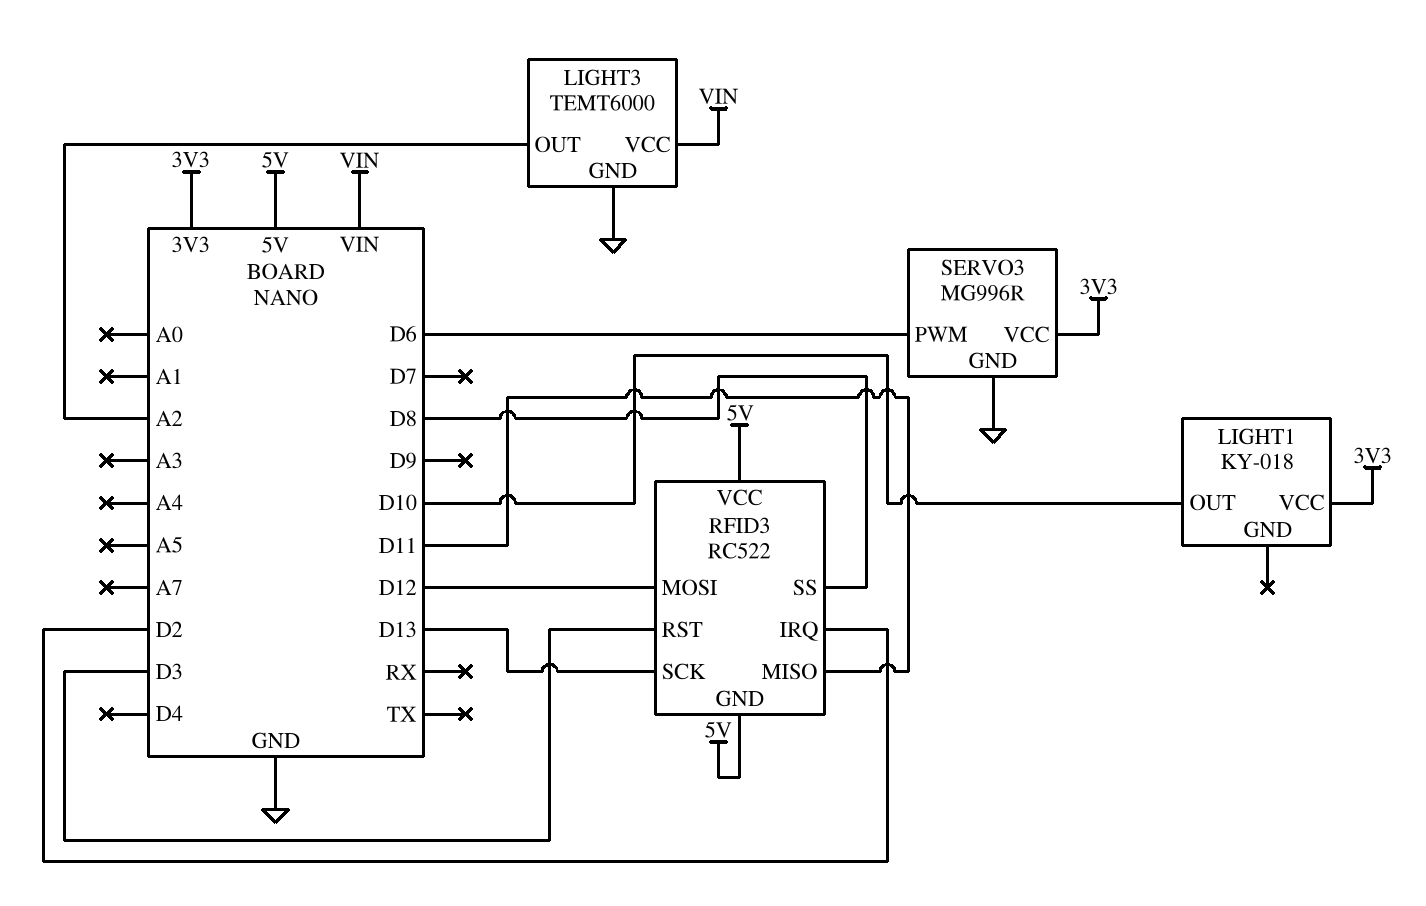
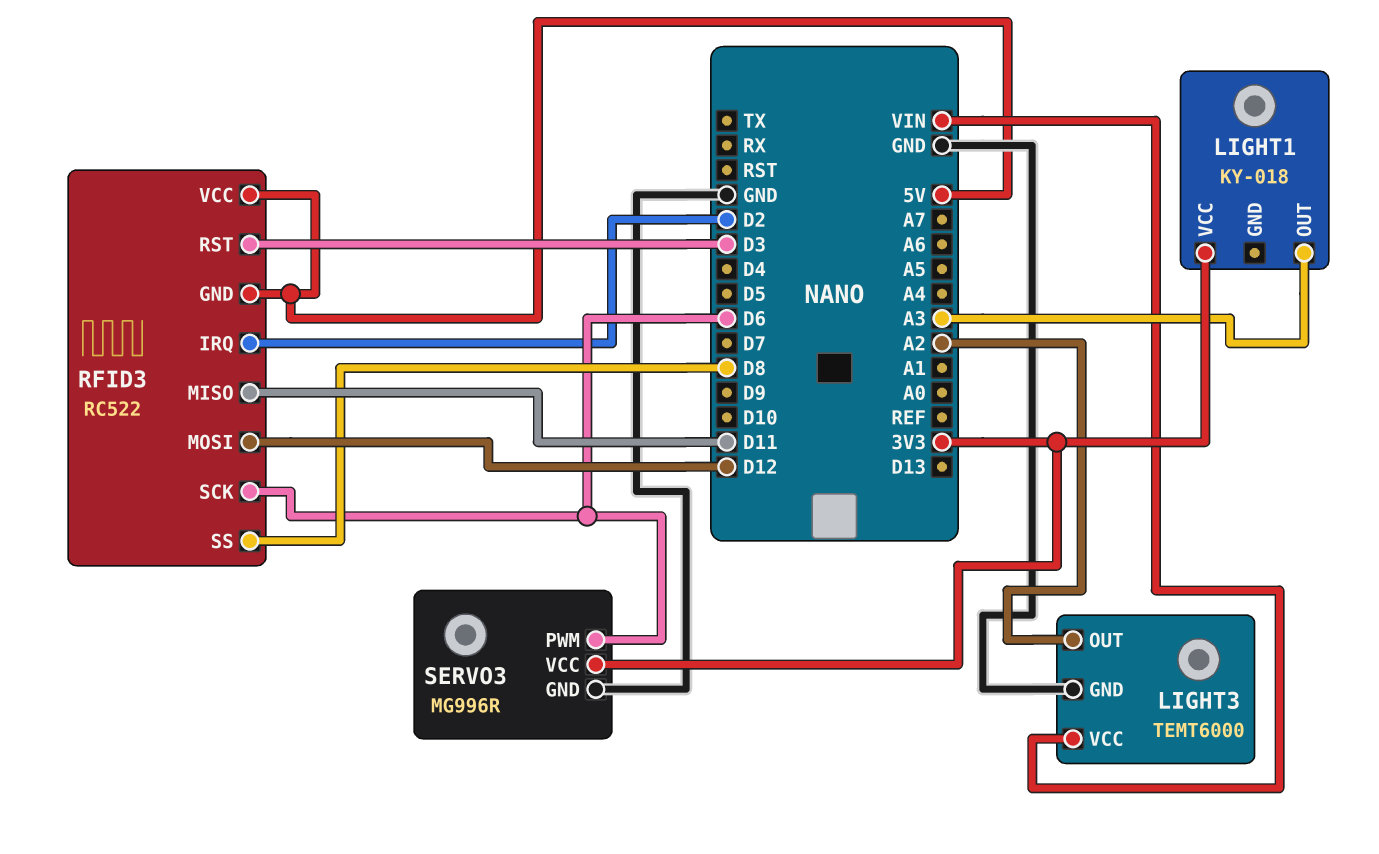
LIGHT1 pin OUT: D10 -> A3
RFID3 pin SCK: D13 -> D6

